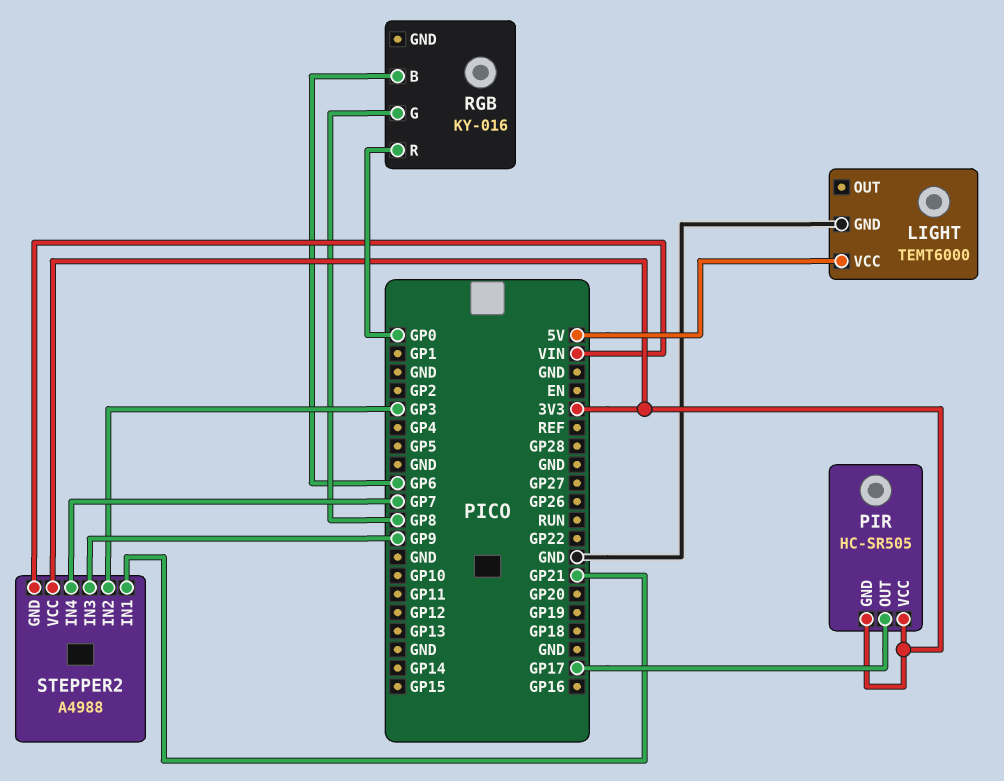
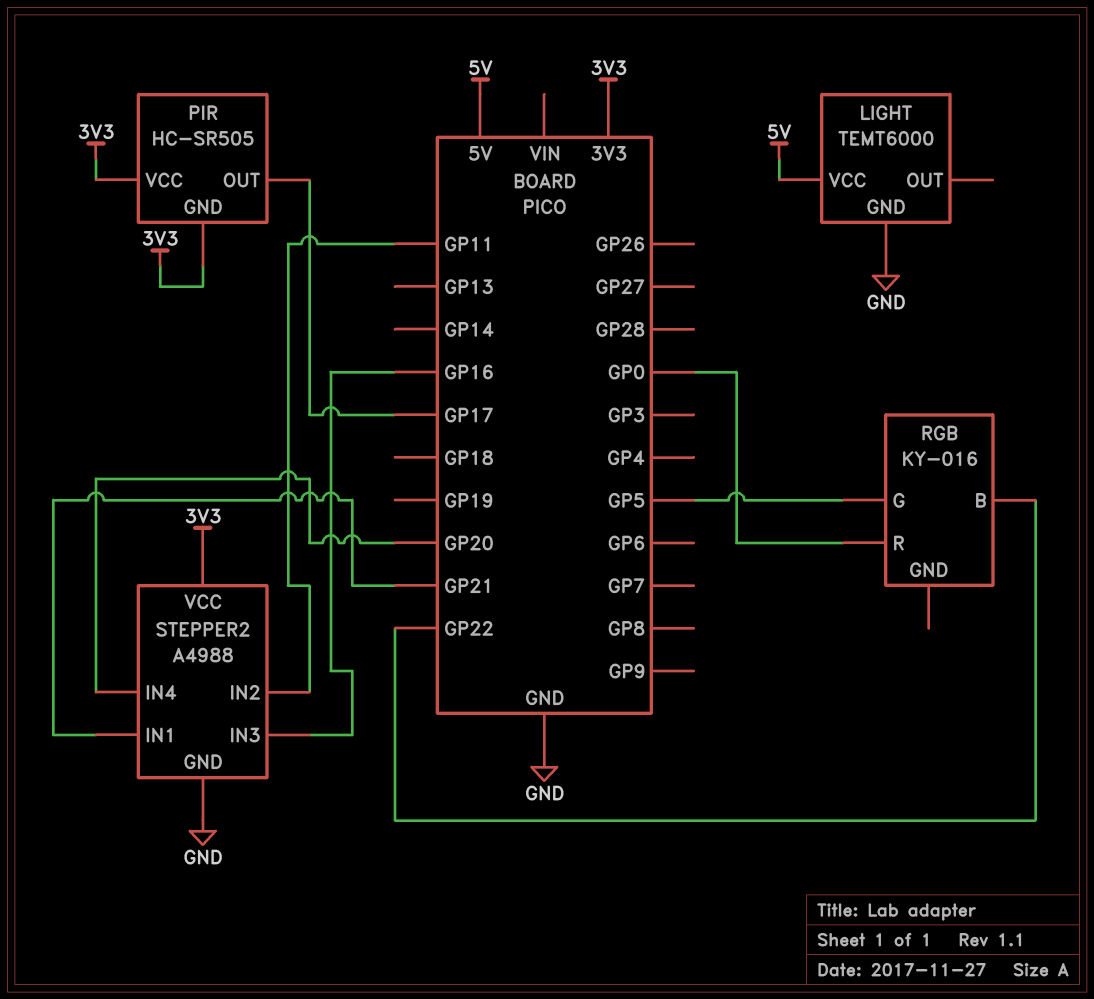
RGB pin B: GP6 -> GP22
RGB pin G: GP8 -> GP5
STEPPER2 pin GND: VIN -> GND
STEPPER2 pin IN2: GP3 -> GP11
STEPPER2 pin IN3: GP9 -> GP16
STEPPER2 pin IN4: GP7 -> GP20

